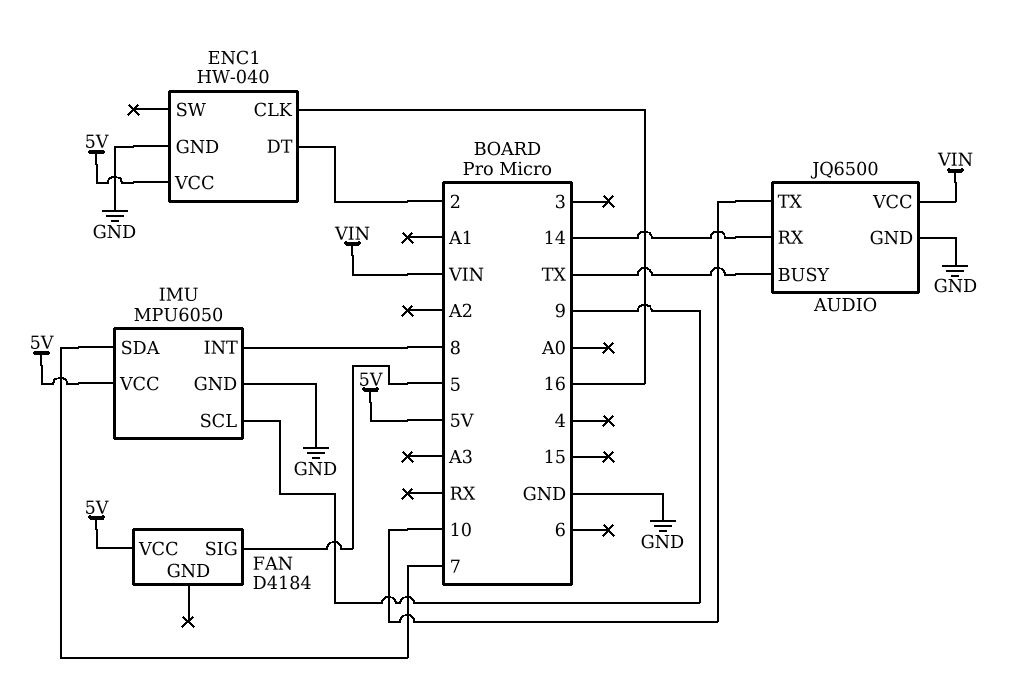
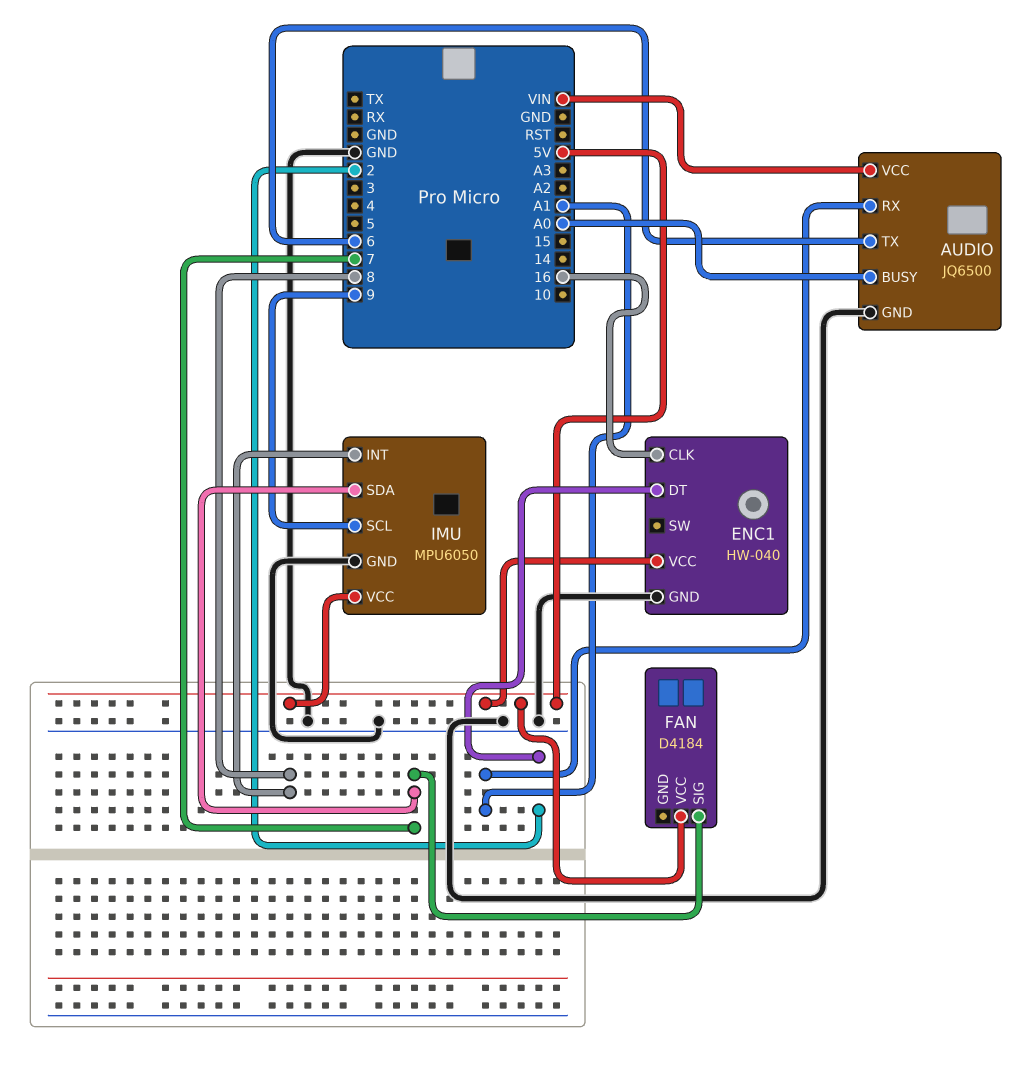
AUDIO pin BUSY: TX -> A0
AUDIO pin RX: 14 -> A1
AUDIO pin TX: 10 -> 6
FAN pin SIG: 5 -> 7

